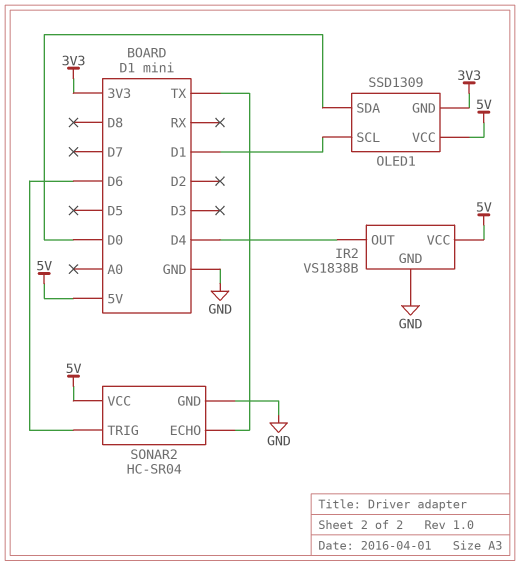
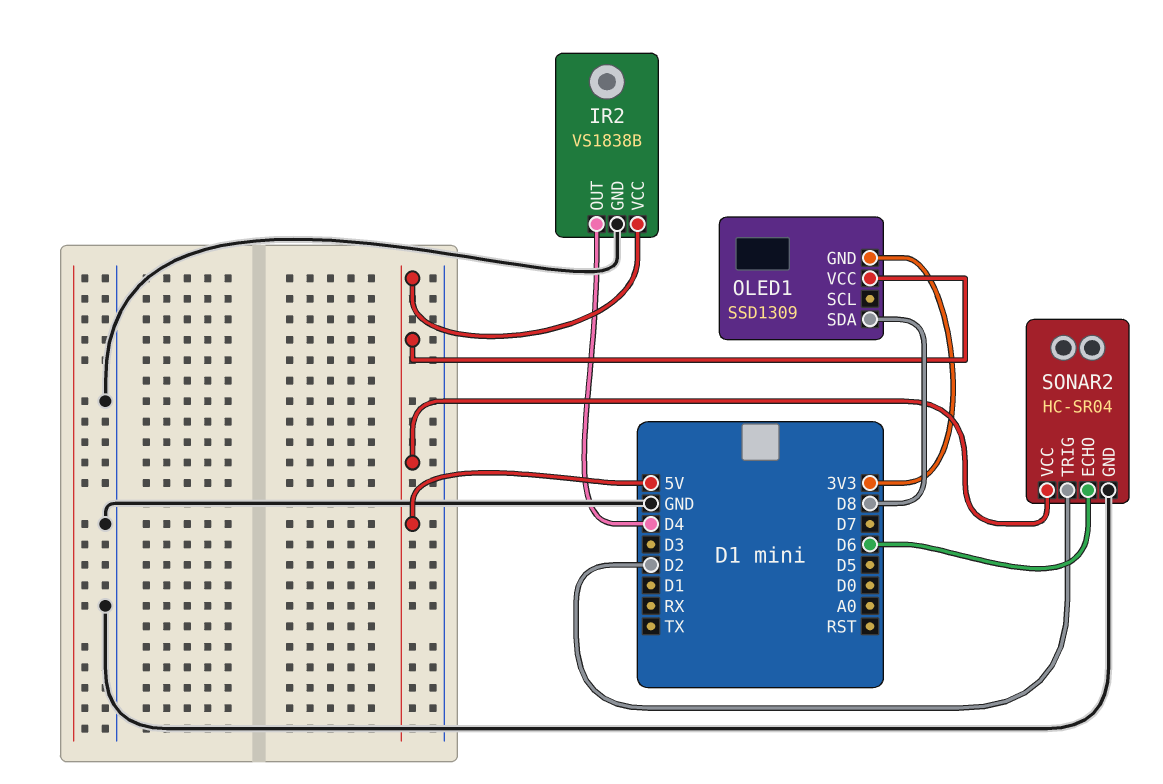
OLED1 pin SCL: D1 -> none
OLED1 pin SDA: D0 -> D8
SONAR2 pin ECHO: TX -> D6
SONAR2 pin TRIG: D6 -> D2

